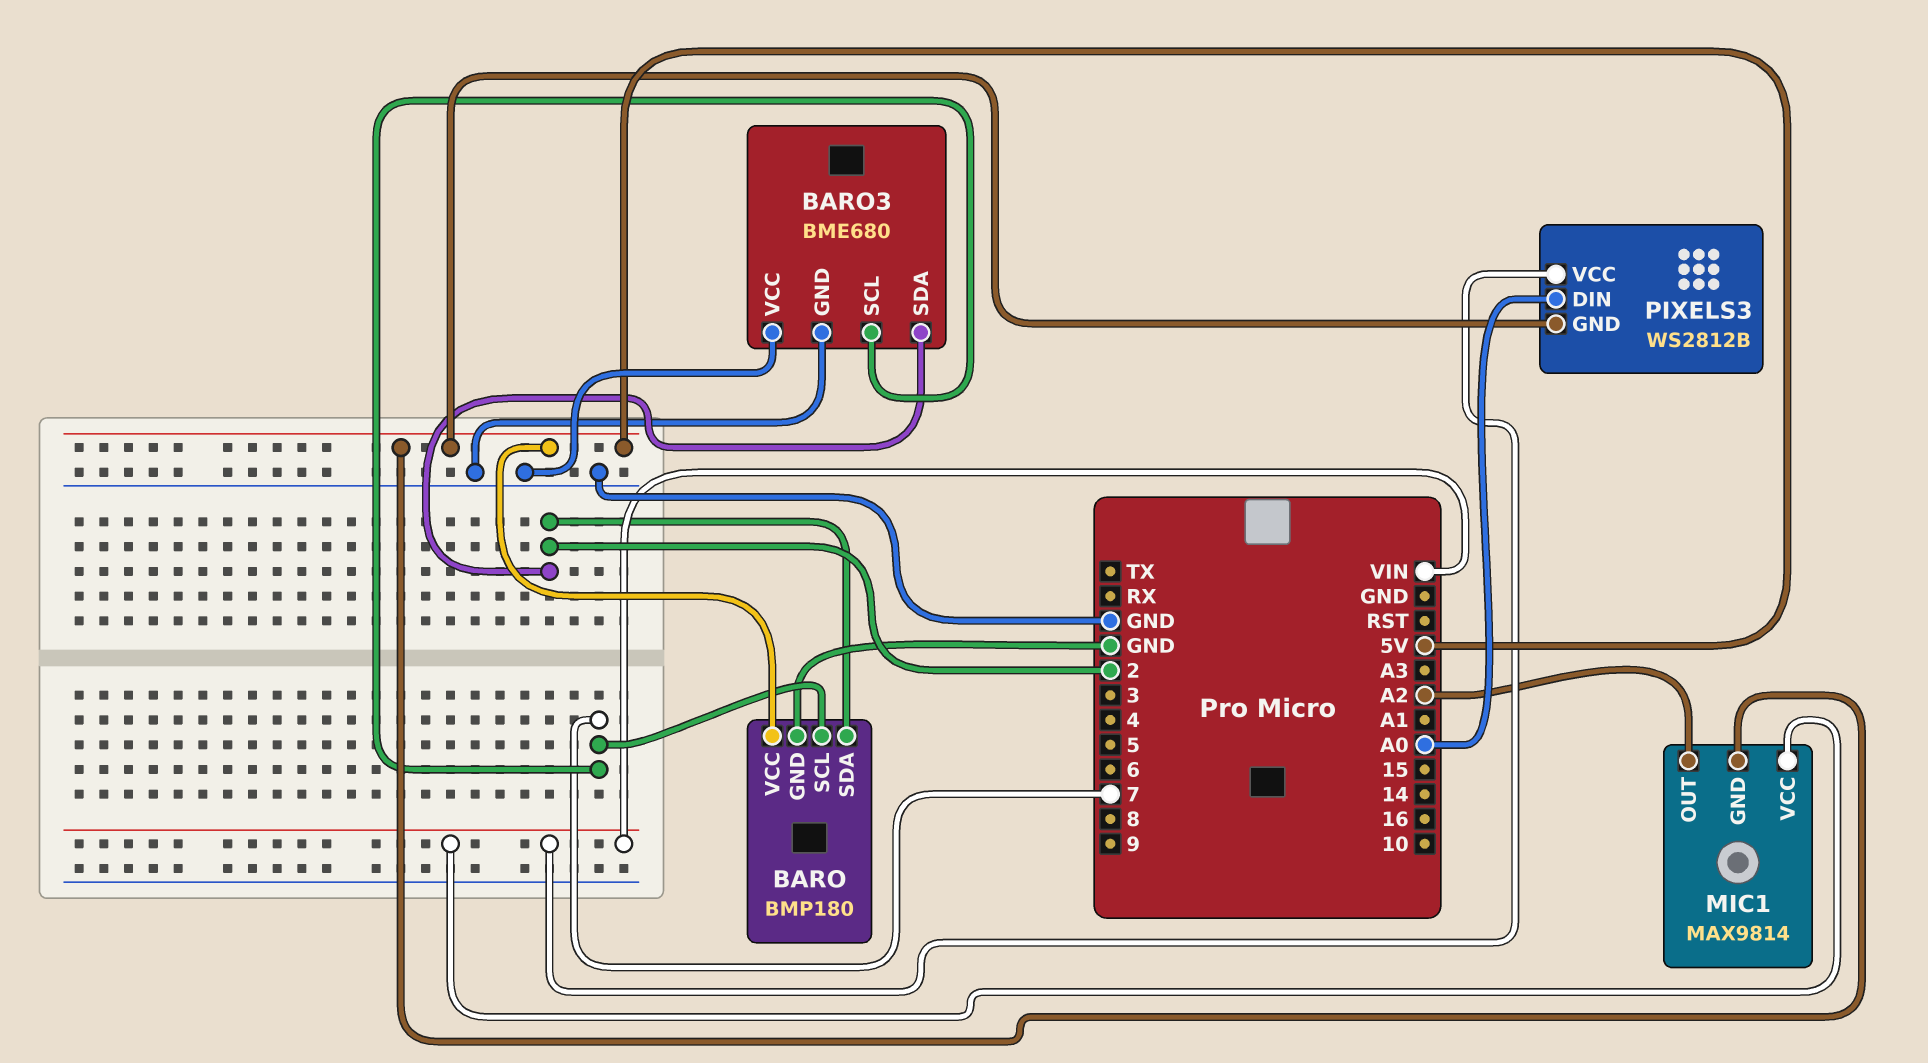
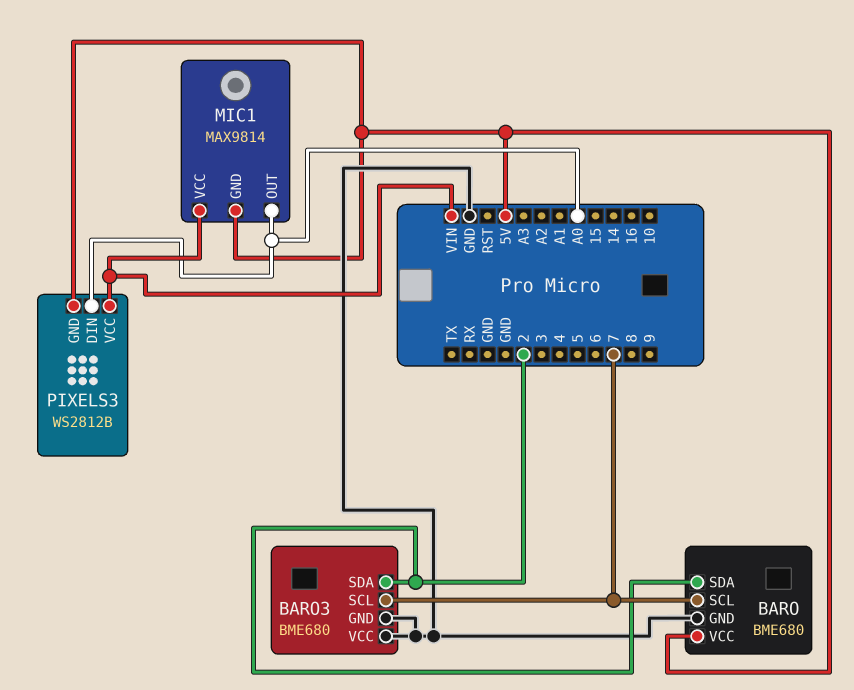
BARO: BMP180 -> BME680
MIC1 pin OUT: A2 -> A0

